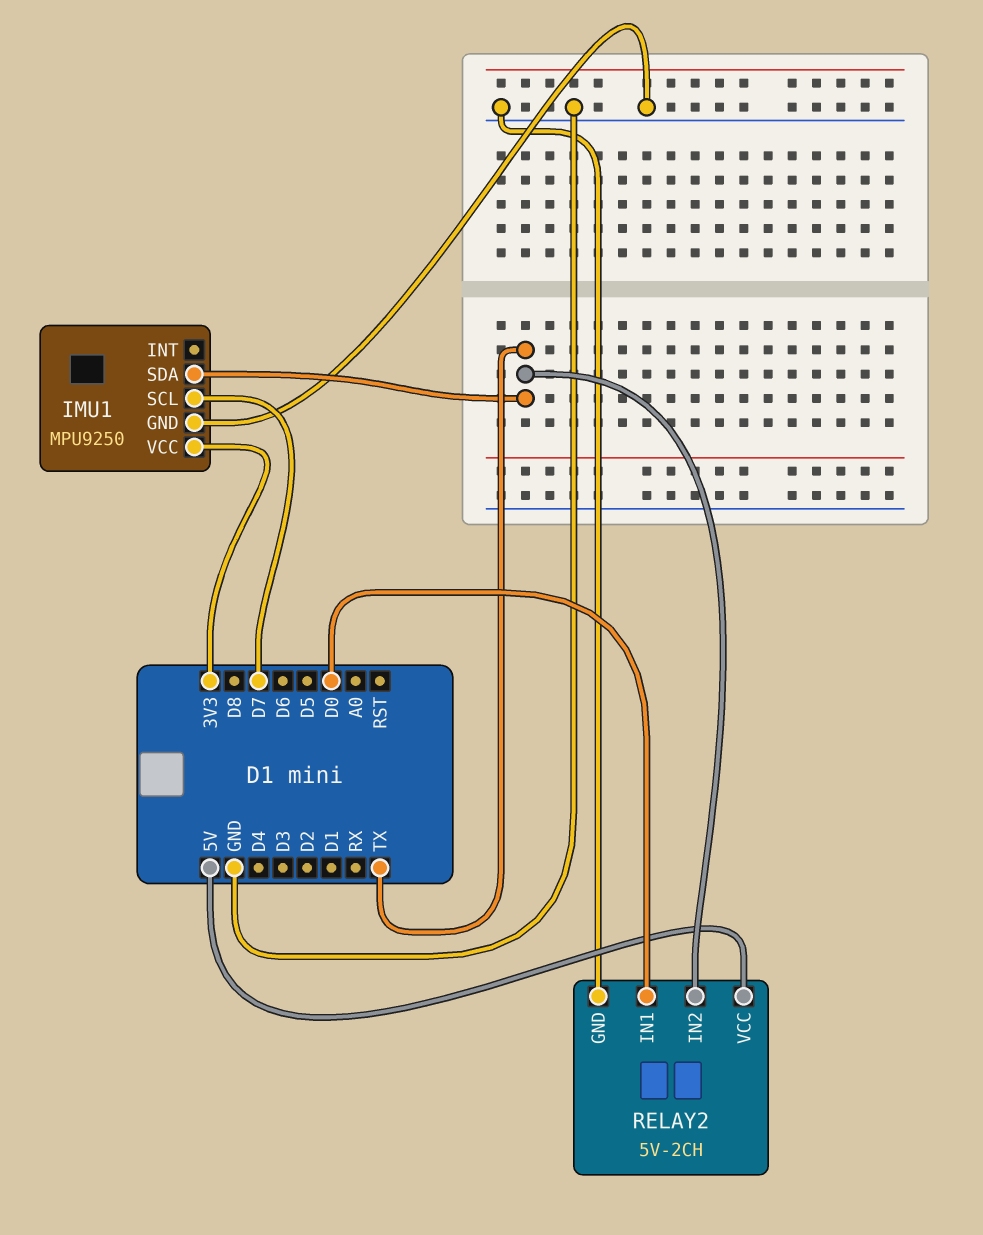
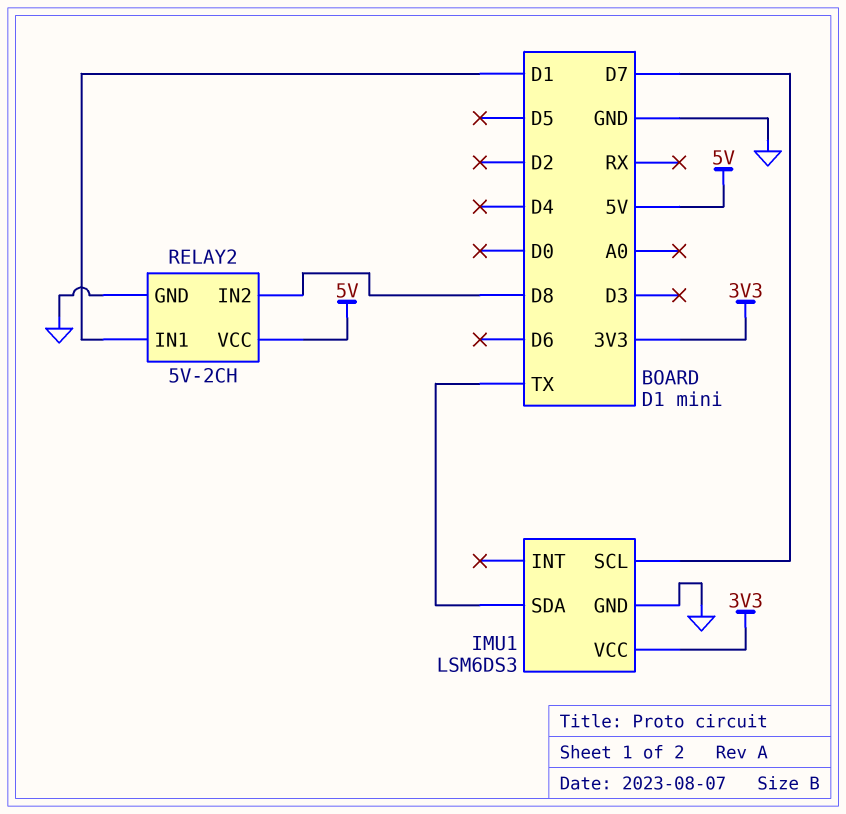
IMU1: MPU9250 -> LSM6DS3
RELAY2 pin IN1: D0 -> D1
RELAY2 pin IN2: TX -> D8

